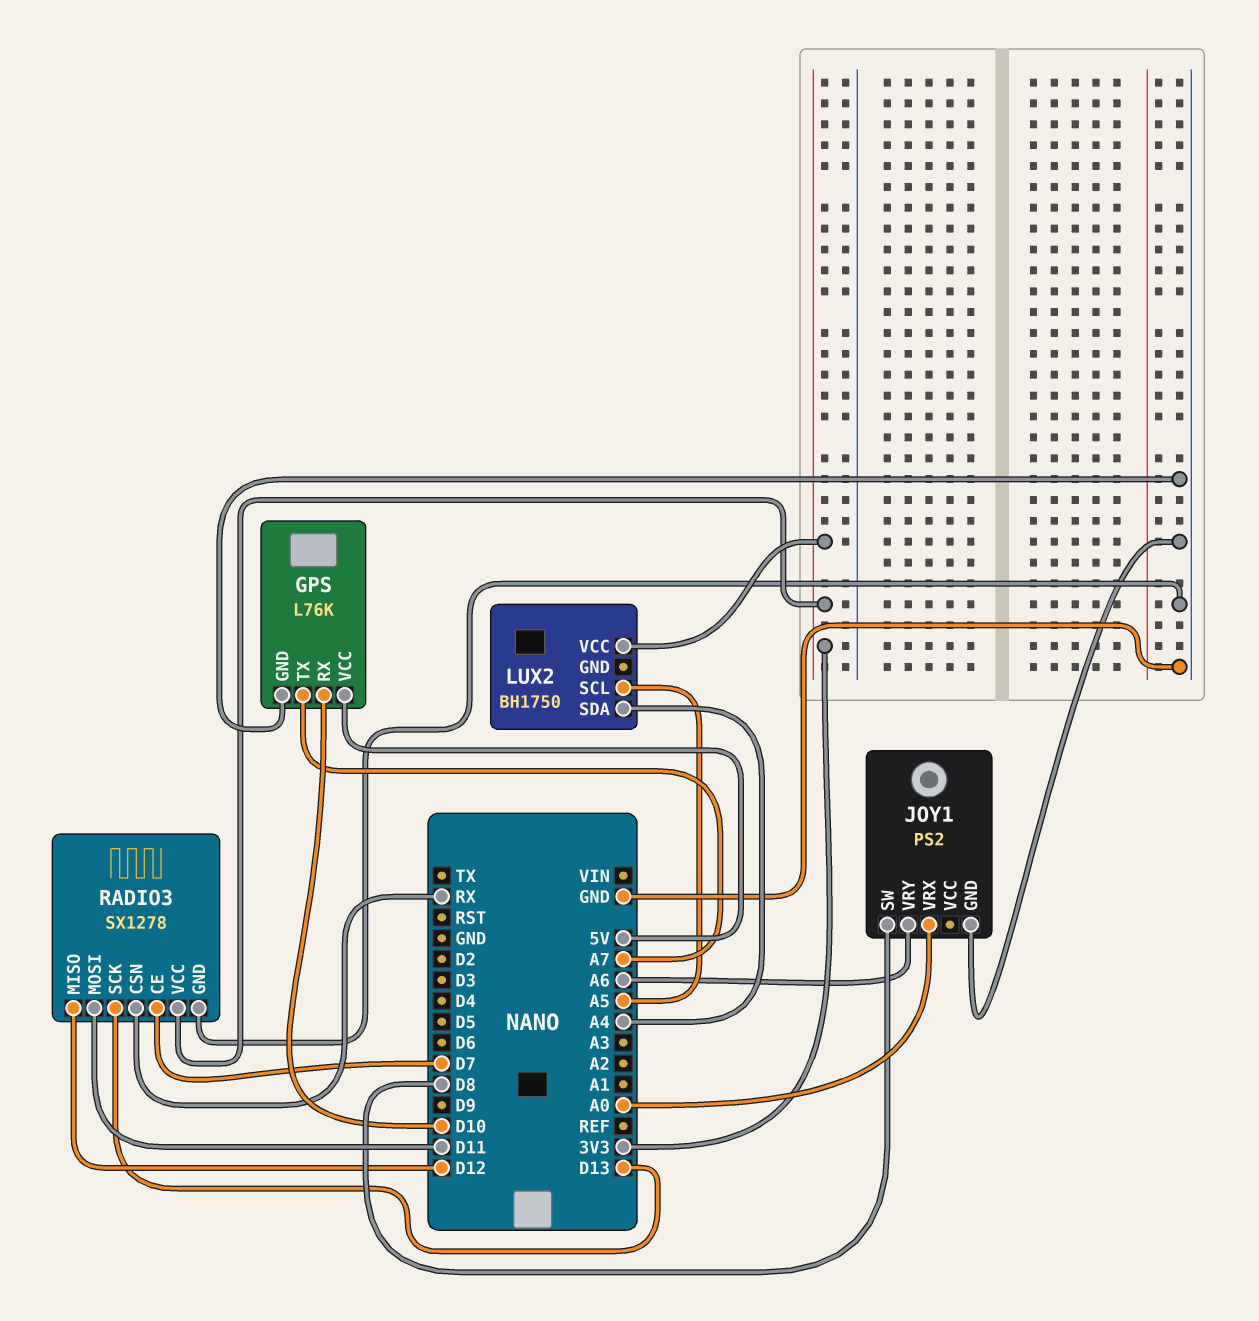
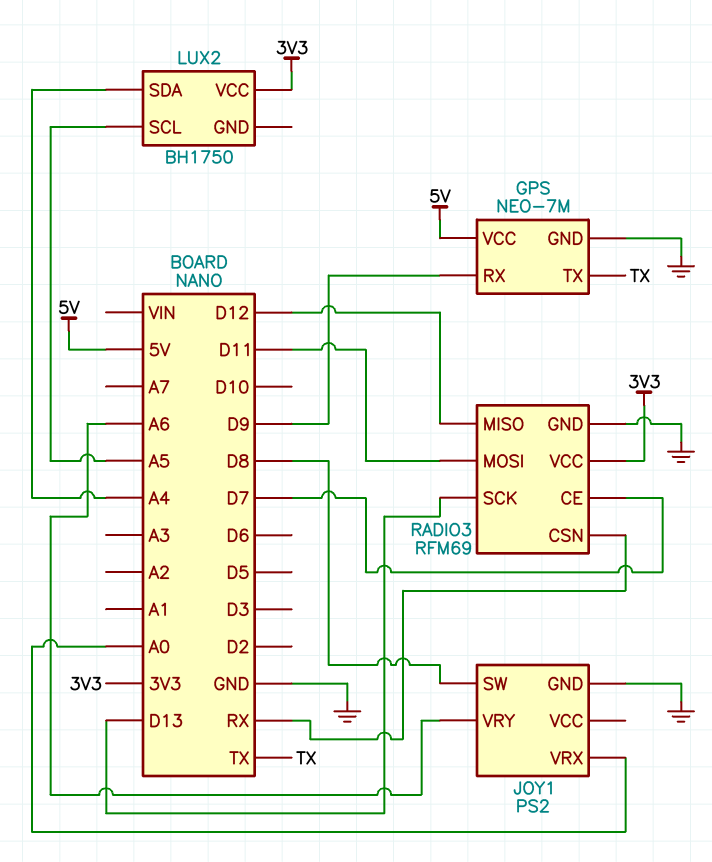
GPS: L76K -> NEO-7M
GPS pin RX: D10 -> D9
GPS pin TX: A7 -> TX
RADIO3: SX1278 -> RFM69

